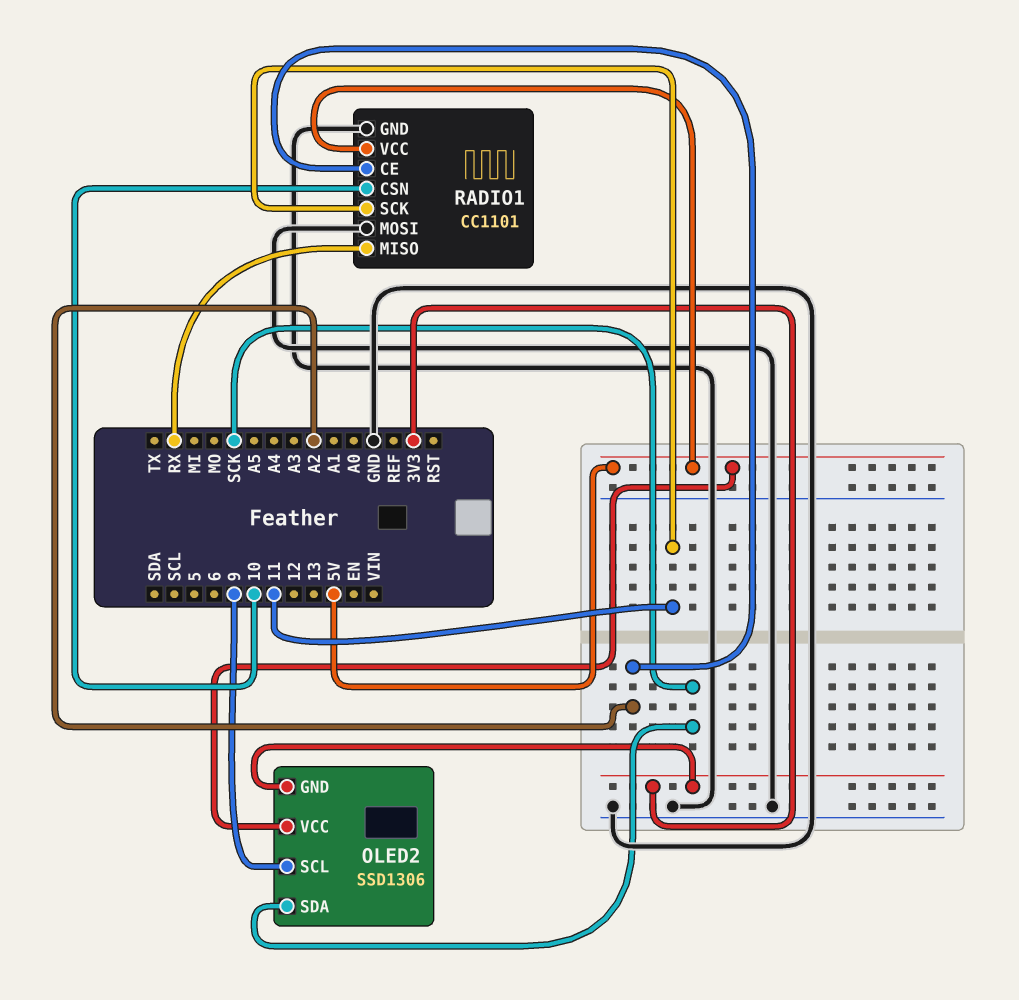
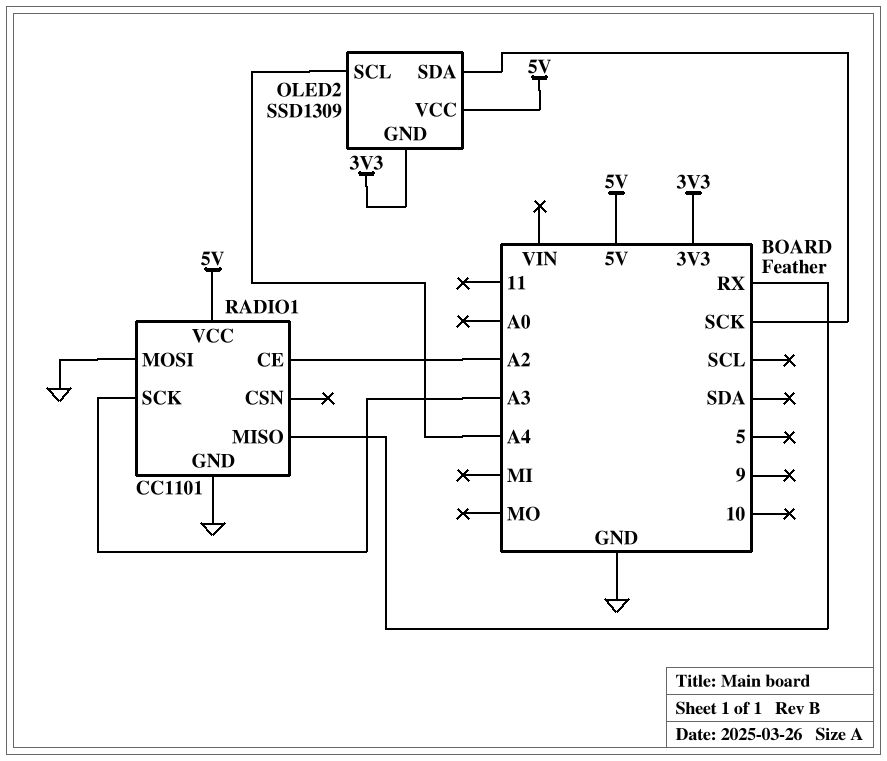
OLED2: SSD1306 -> SSD1309
OLED2 pin SCL: 9 -> A4
RADIO1 pin CSN: 10 -> none
RADIO1 pin SCK: 11 -> A3

